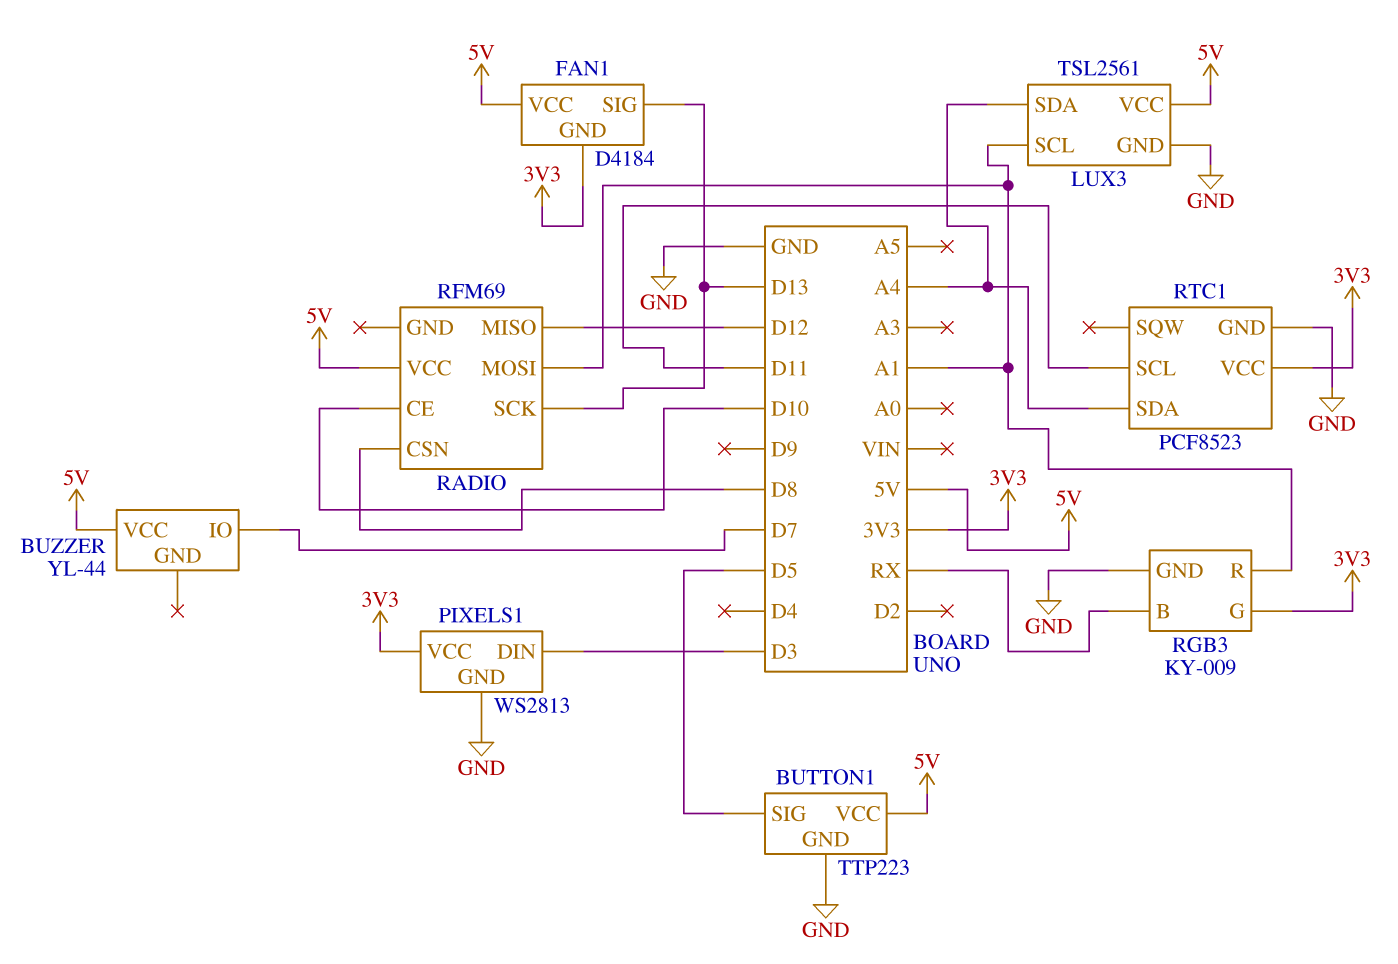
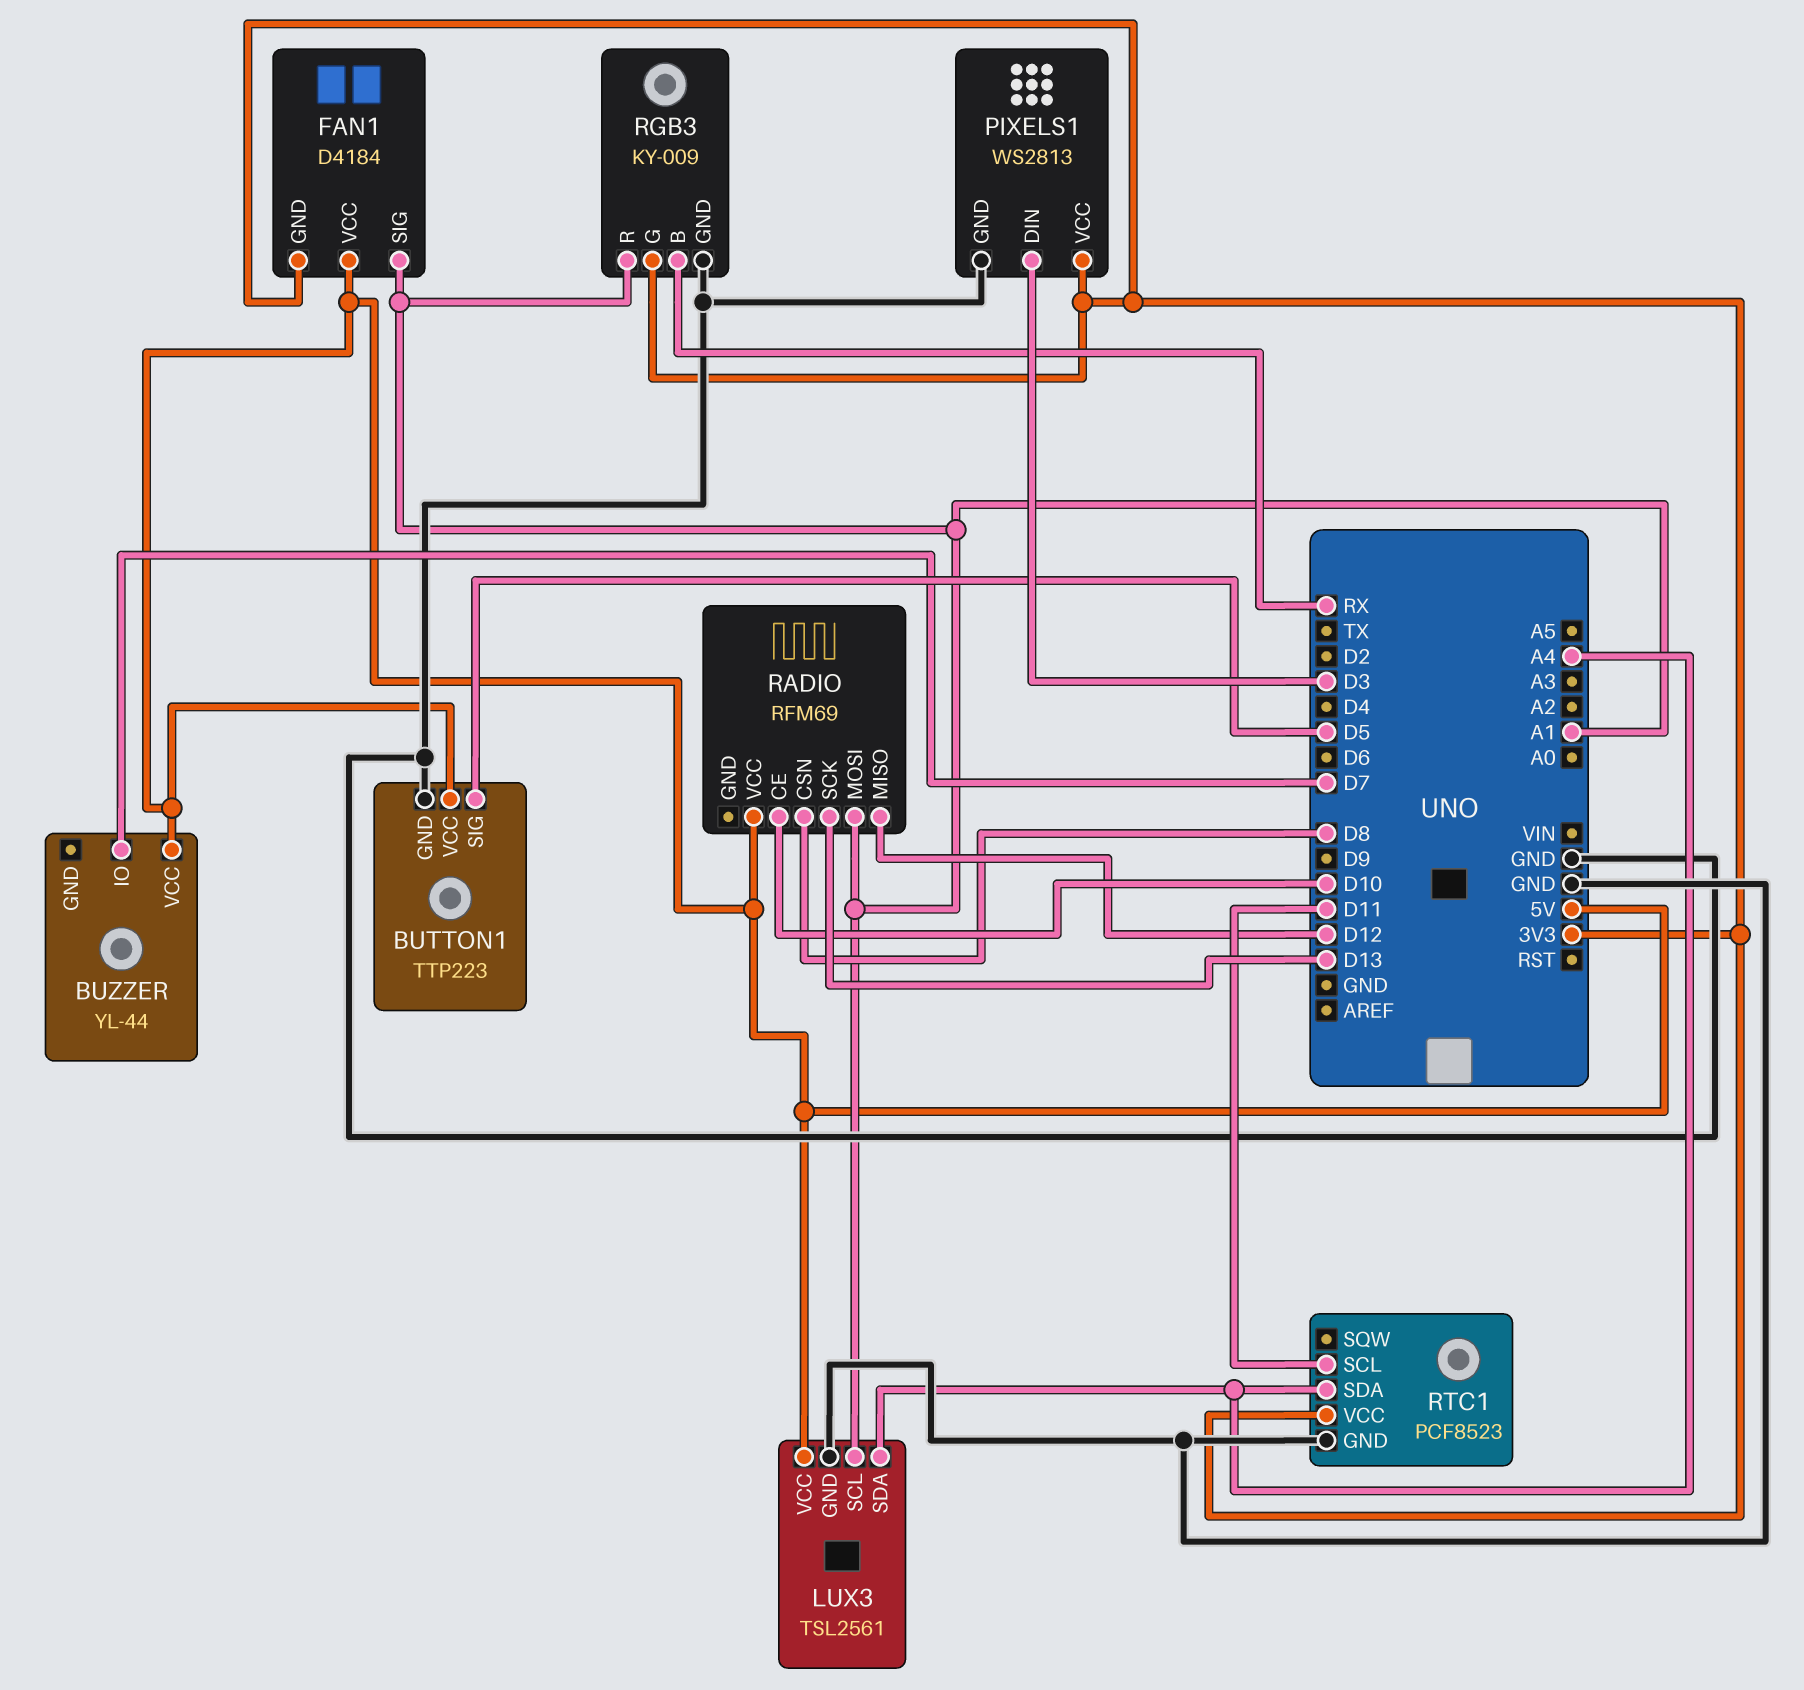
FAN1 pin SIG: D13 -> A1

